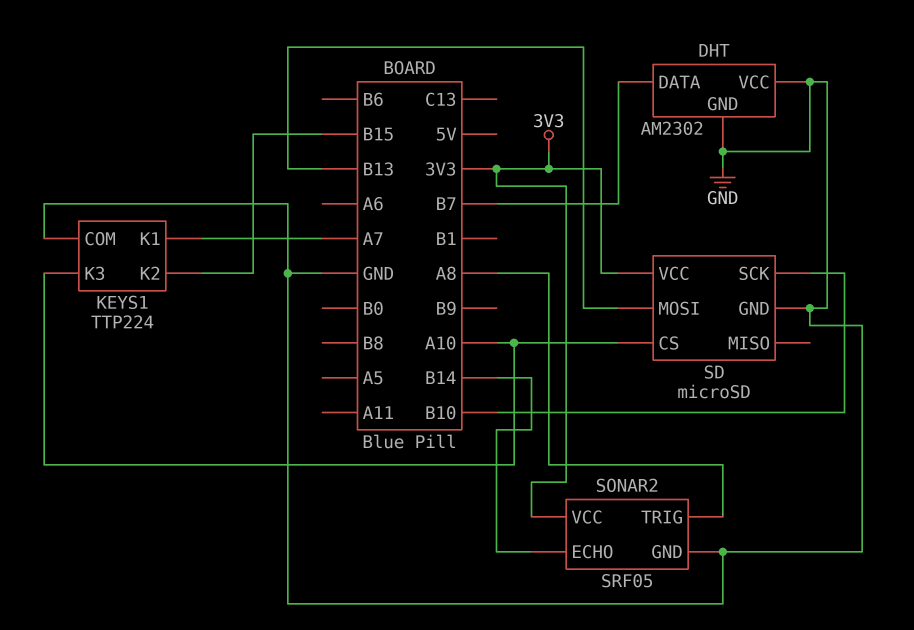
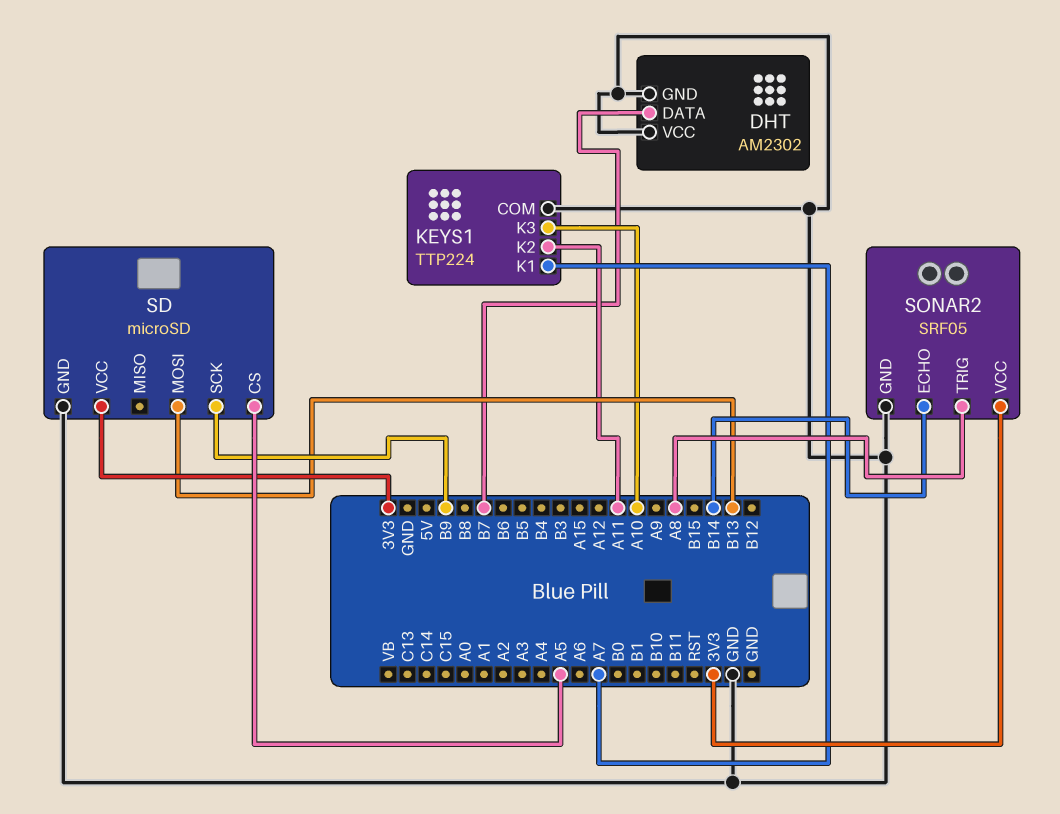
KEYS1 pin K2: B15 -> A11
SD pin CS: A10 -> A5
SD pin SCK: B10 -> B9

